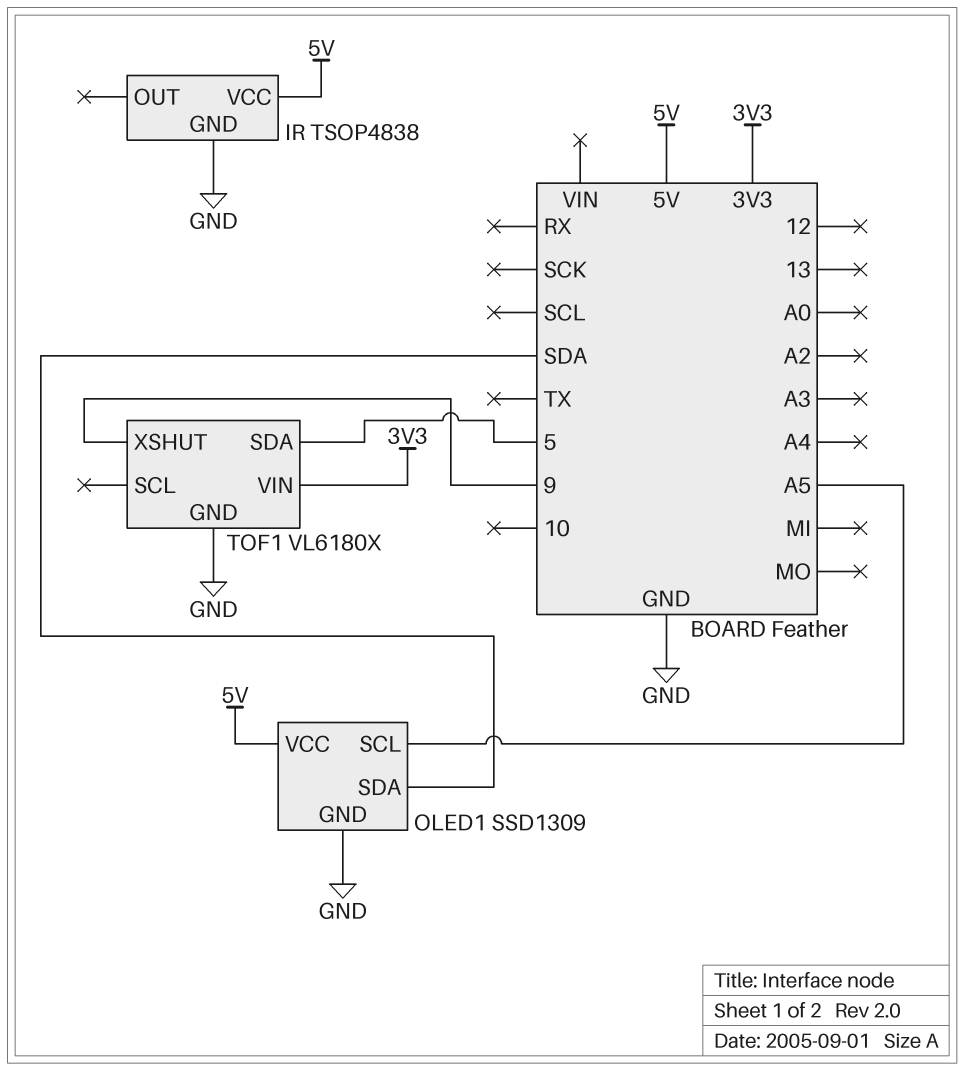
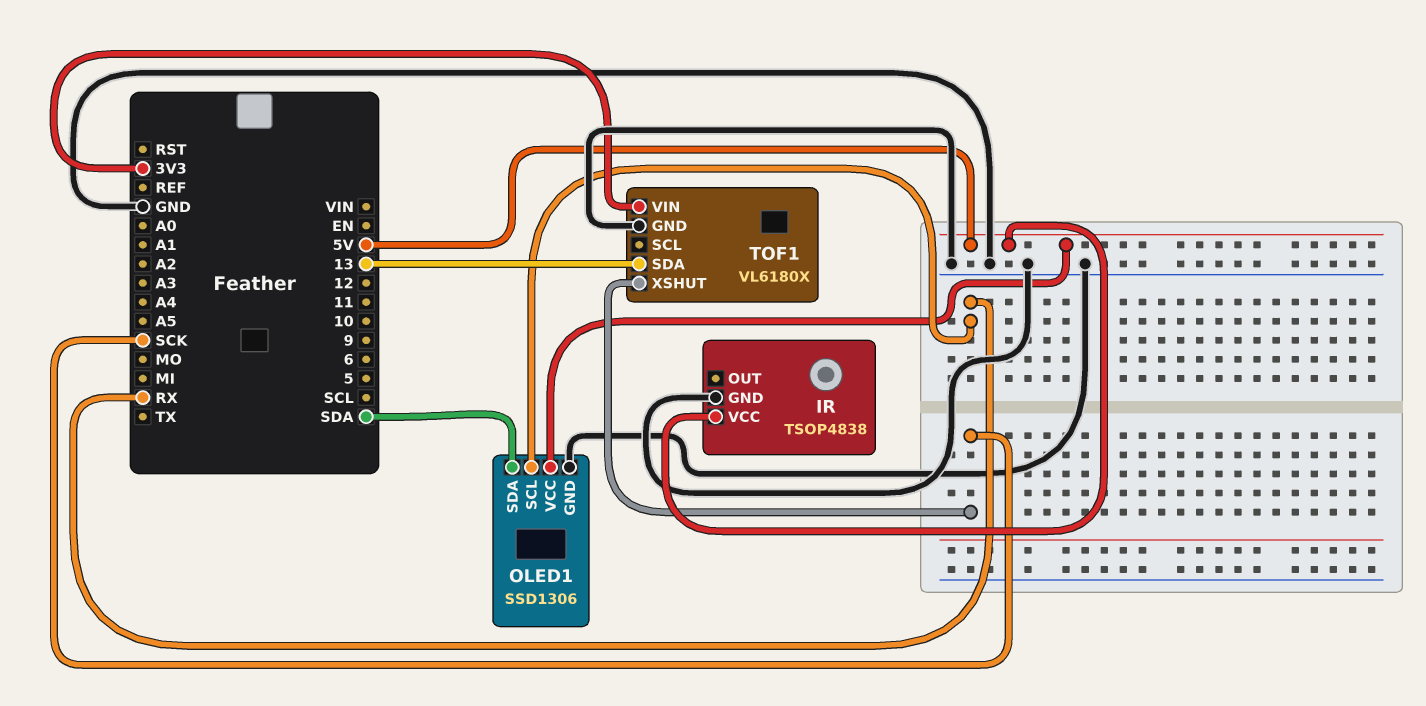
OLED1: SSD1309 -> SSD1306
OLED1 pin SCL: A5 -> RX
TOF1 pin SDA: 5 -> 13
TOF1 pin XSHUT: 9 -> SCK

